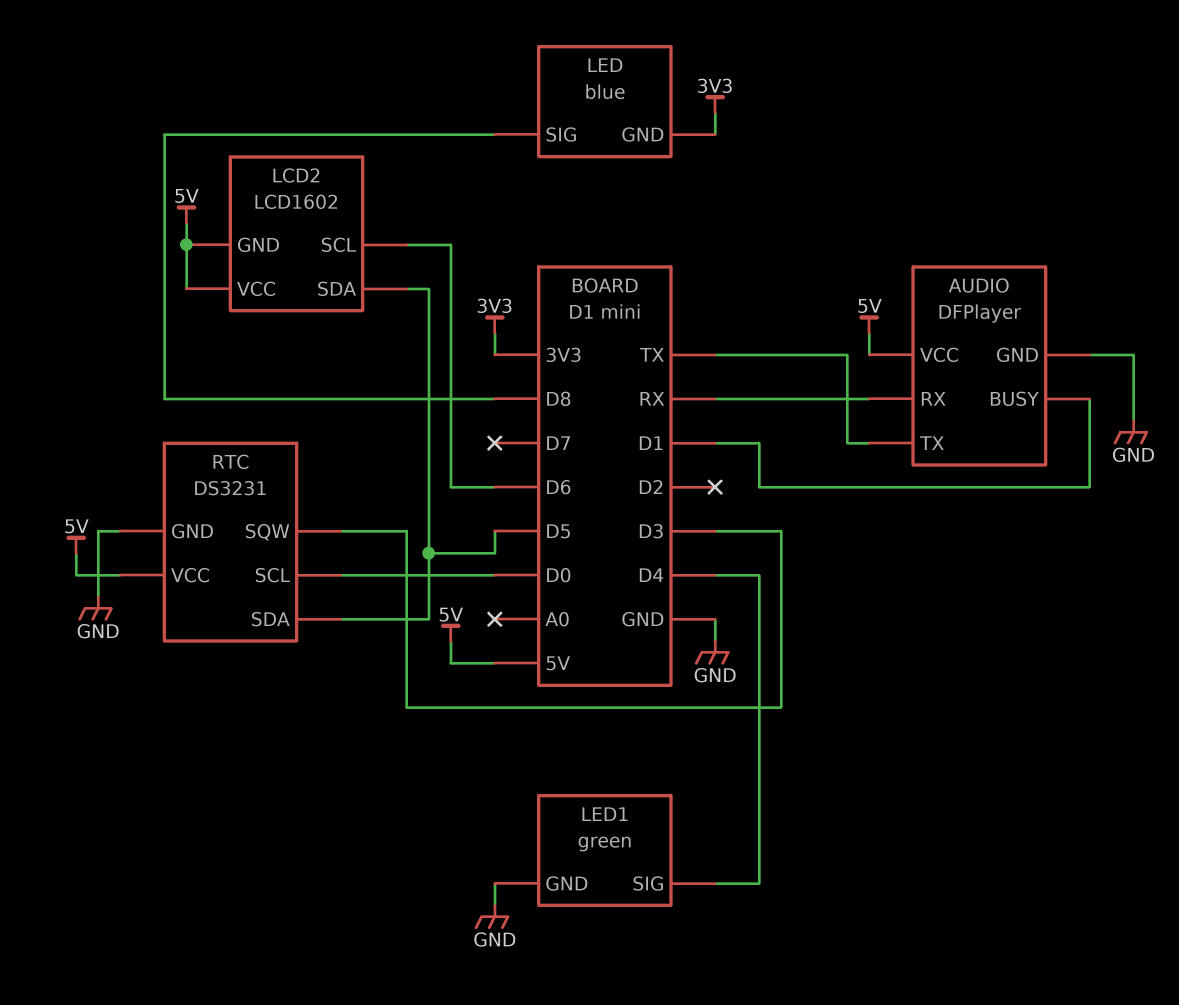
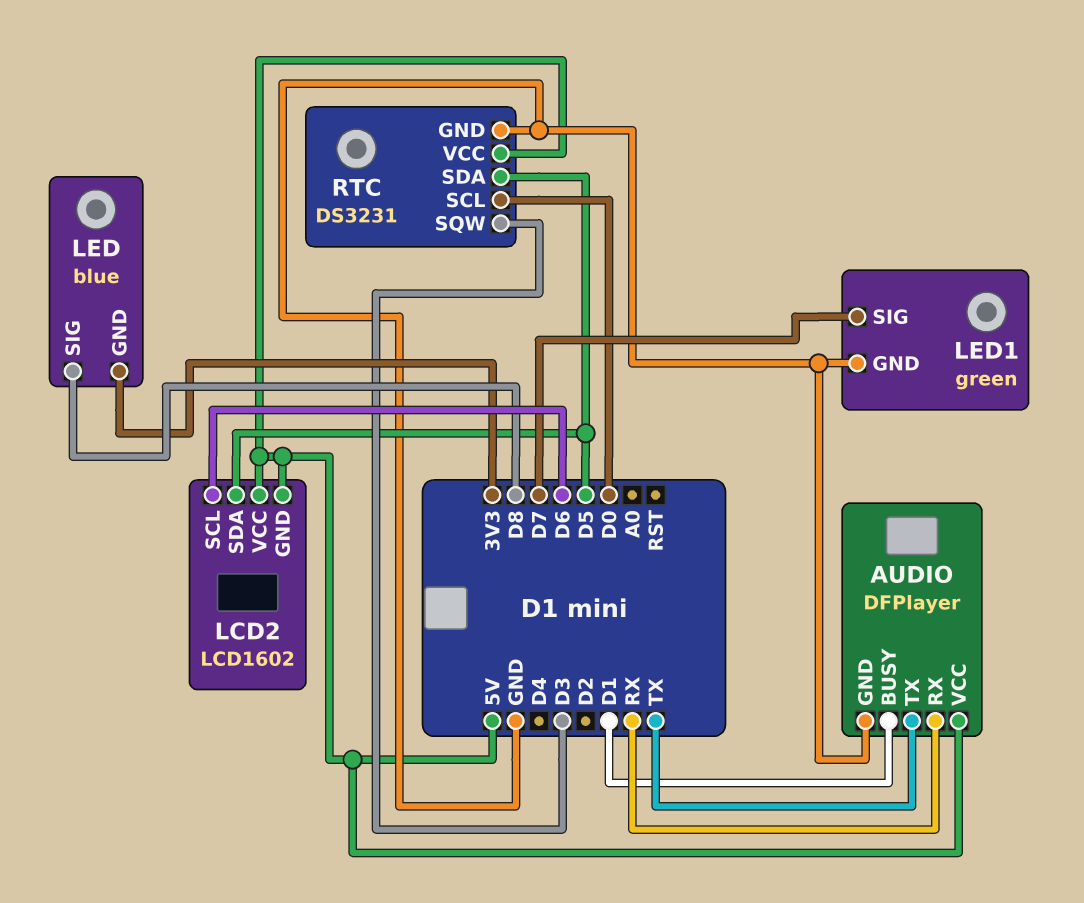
LED1 pin SIG: D4 -> D7

